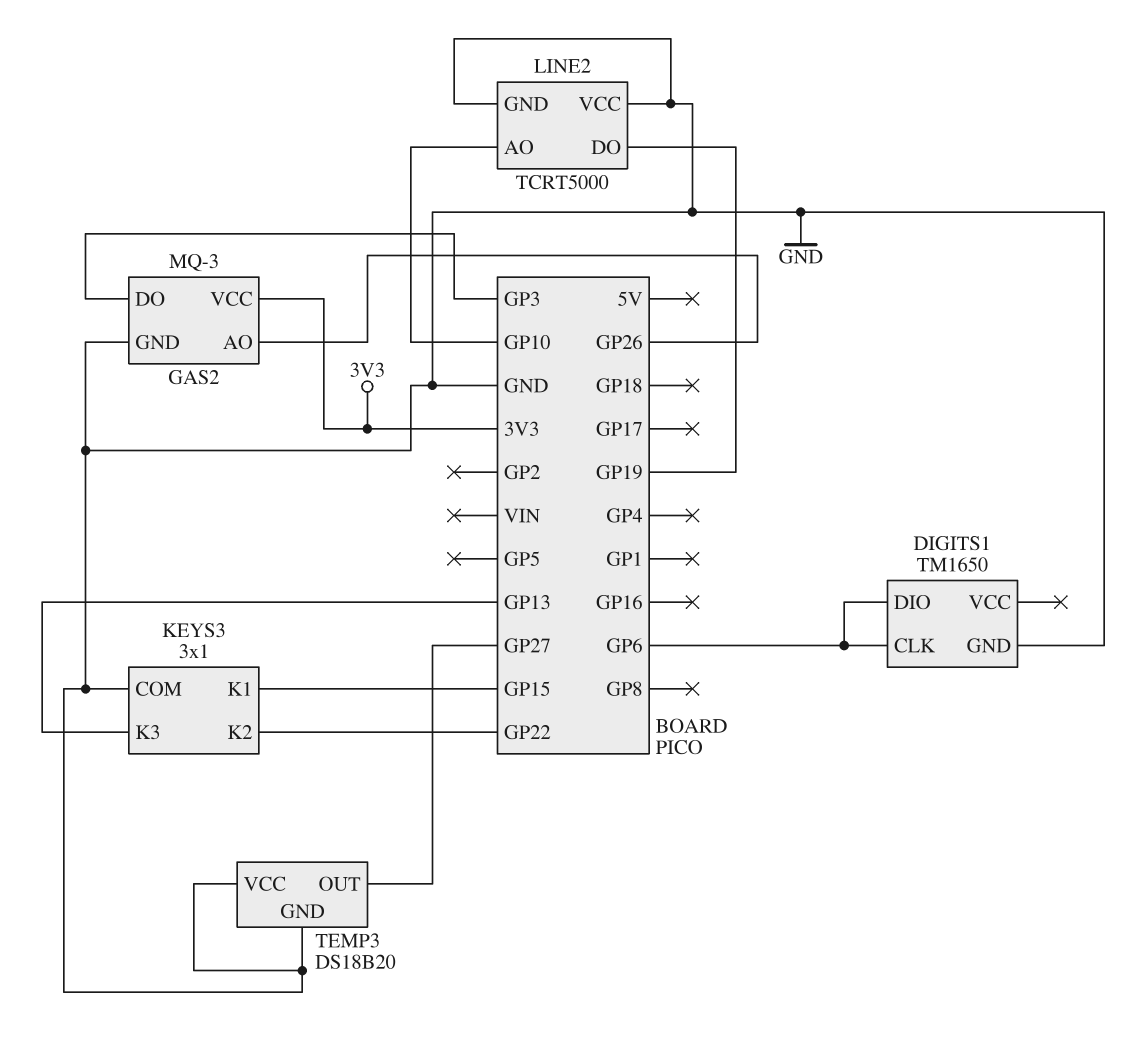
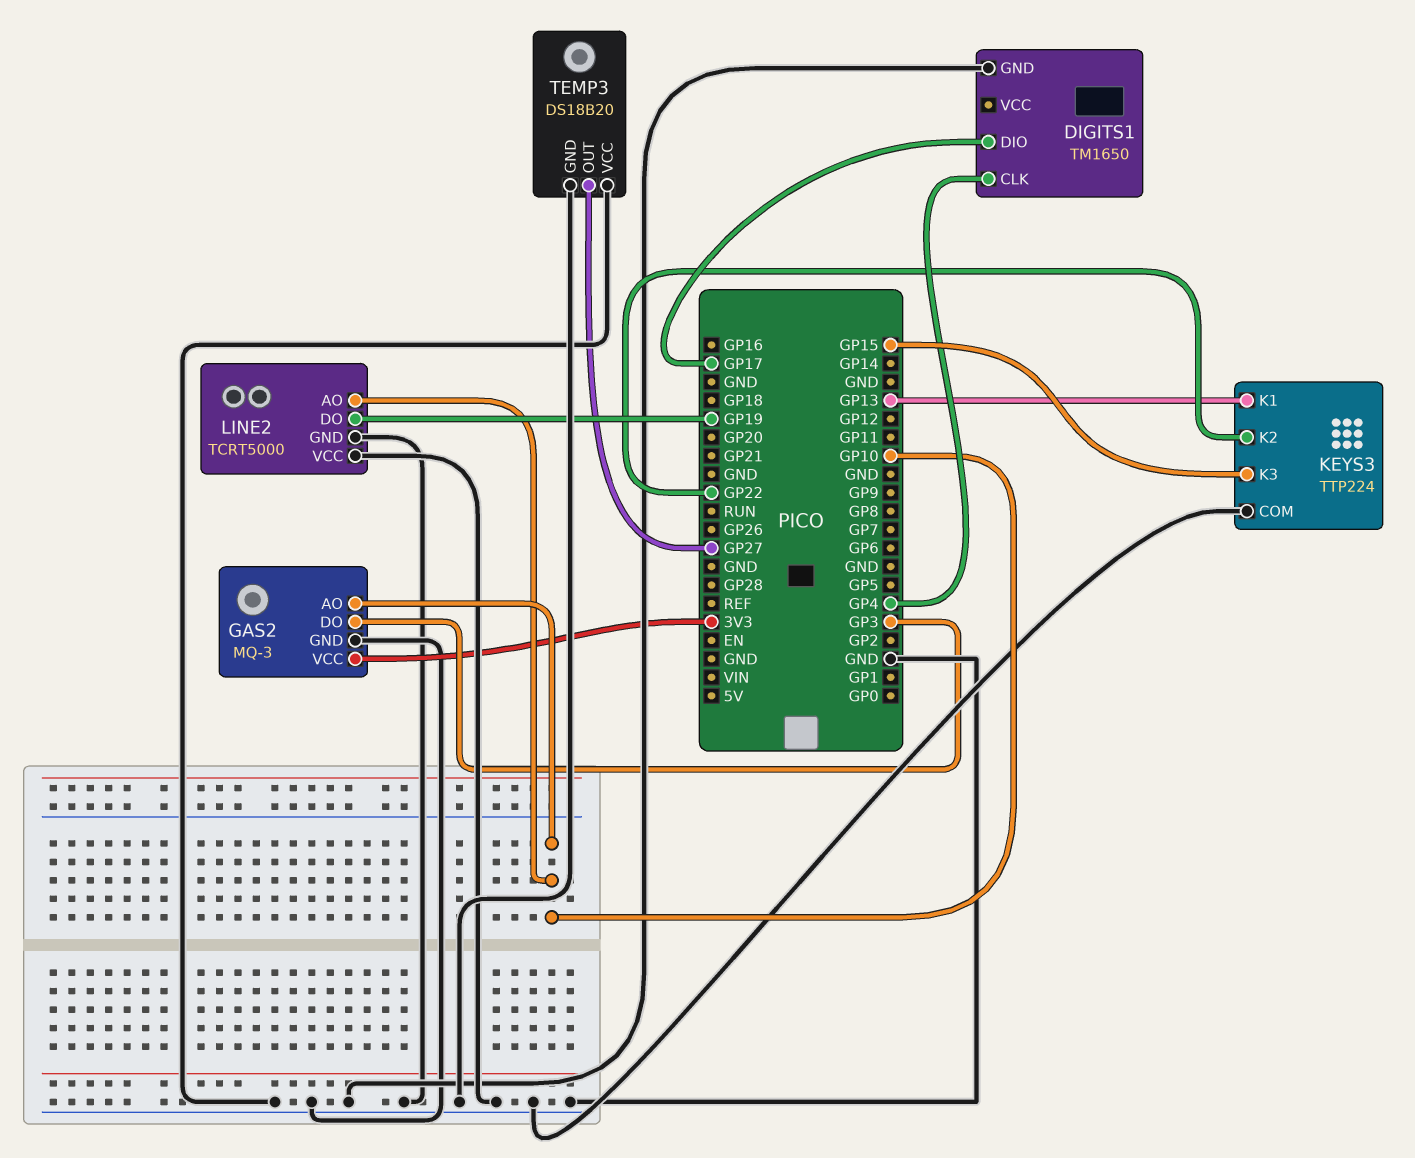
DIGITS1 pin CLK: GP6 -> GP4
DIGITS1 pin DIO: GP6 -> GP17
GAS2 pin AO: GP26 -> GP10
KEYS3: 3x1 -> TTP224
KEYS3 pin K1: GP15 -> GP13
KEYS3 pin K3: GP13 -> GP15

